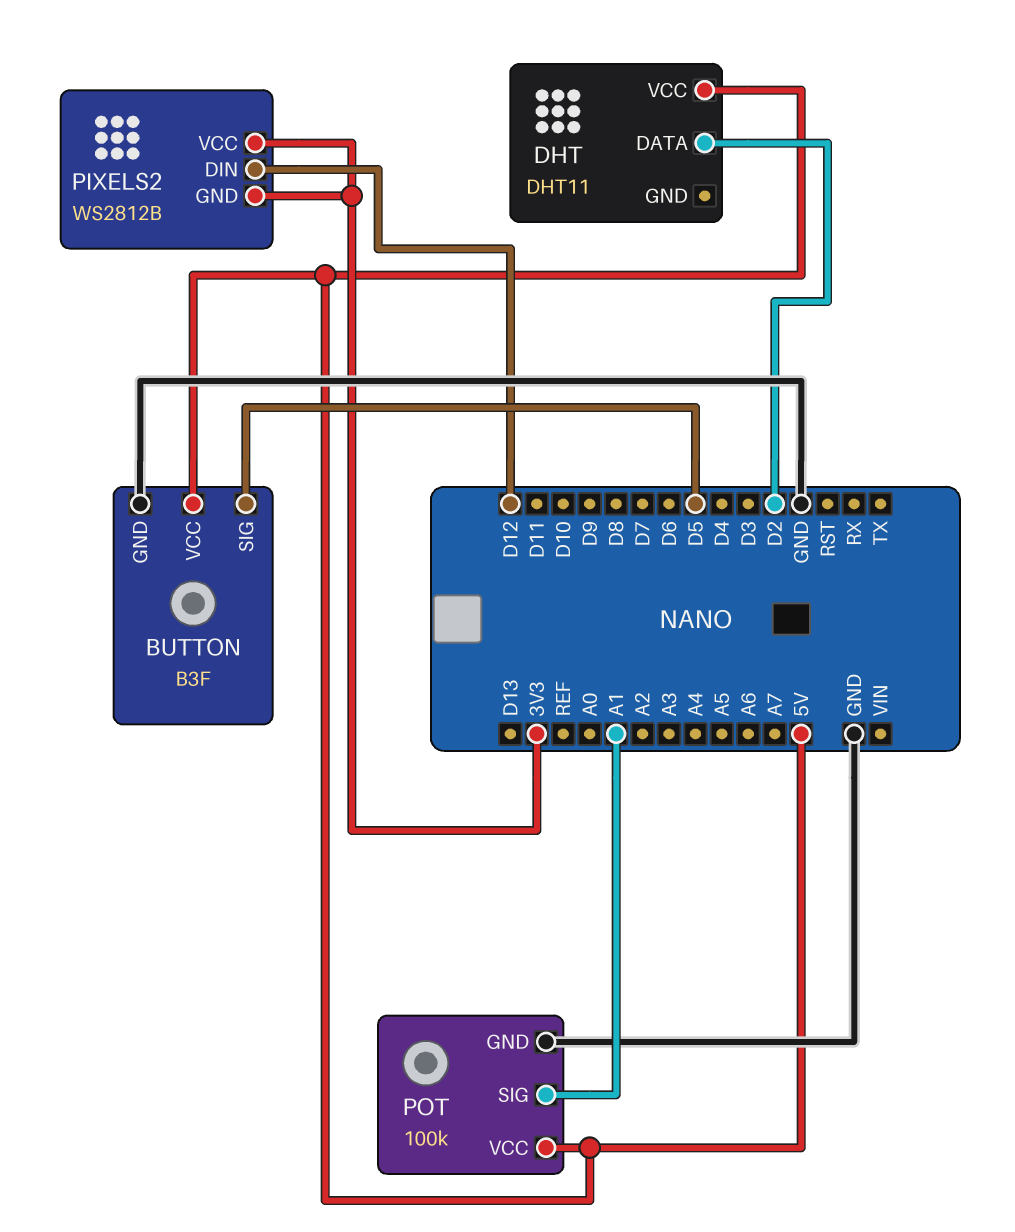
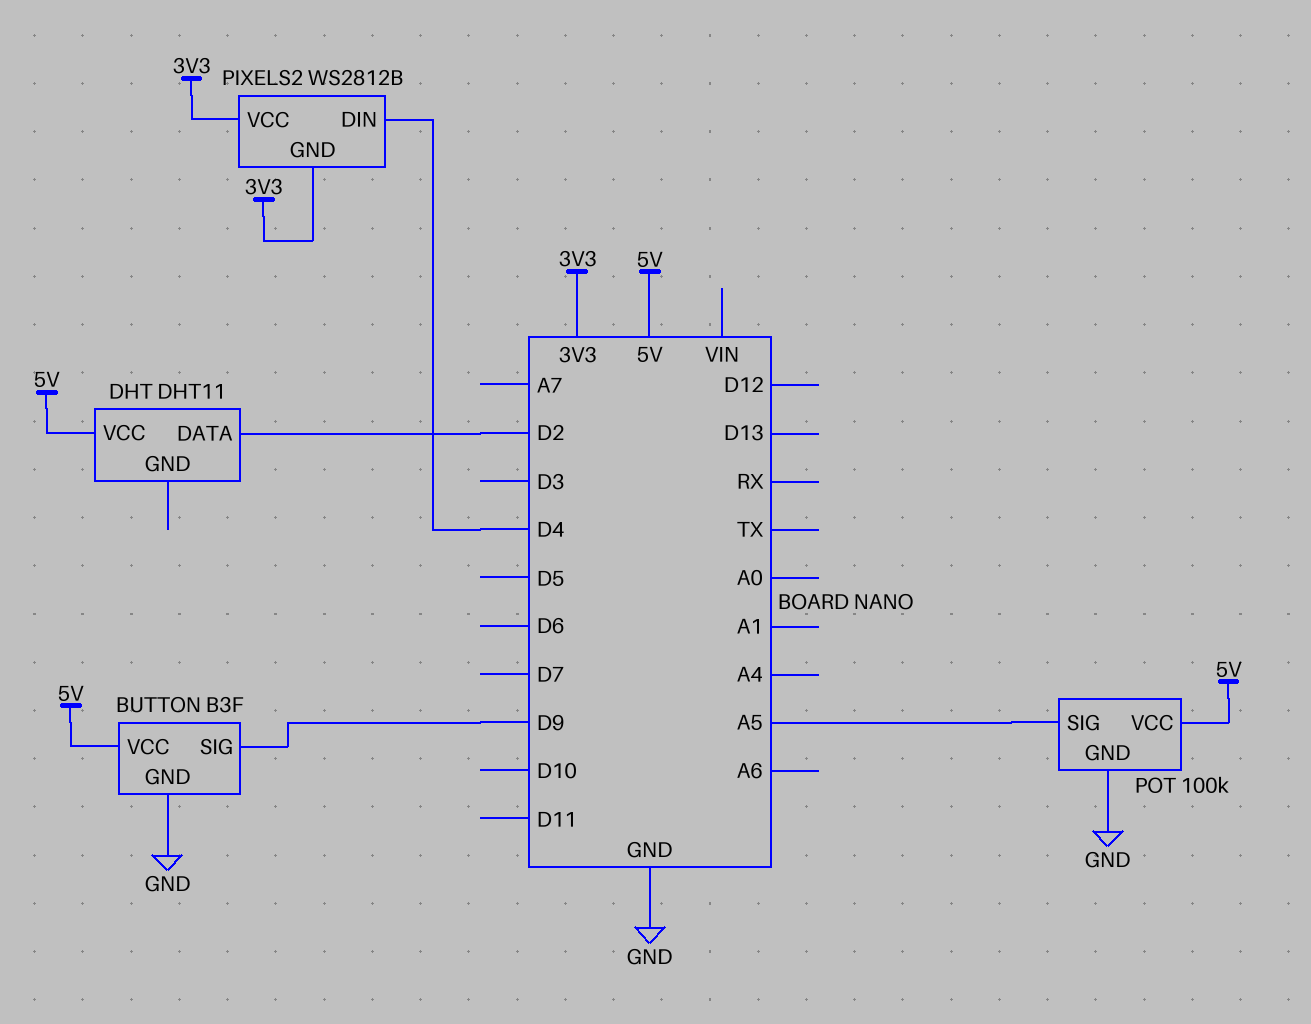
BUTTON pin SIG: D5 -> D9
PIXELS2 pin DIN: D12 -> D4
POT pin SIG: A1 -> A5

